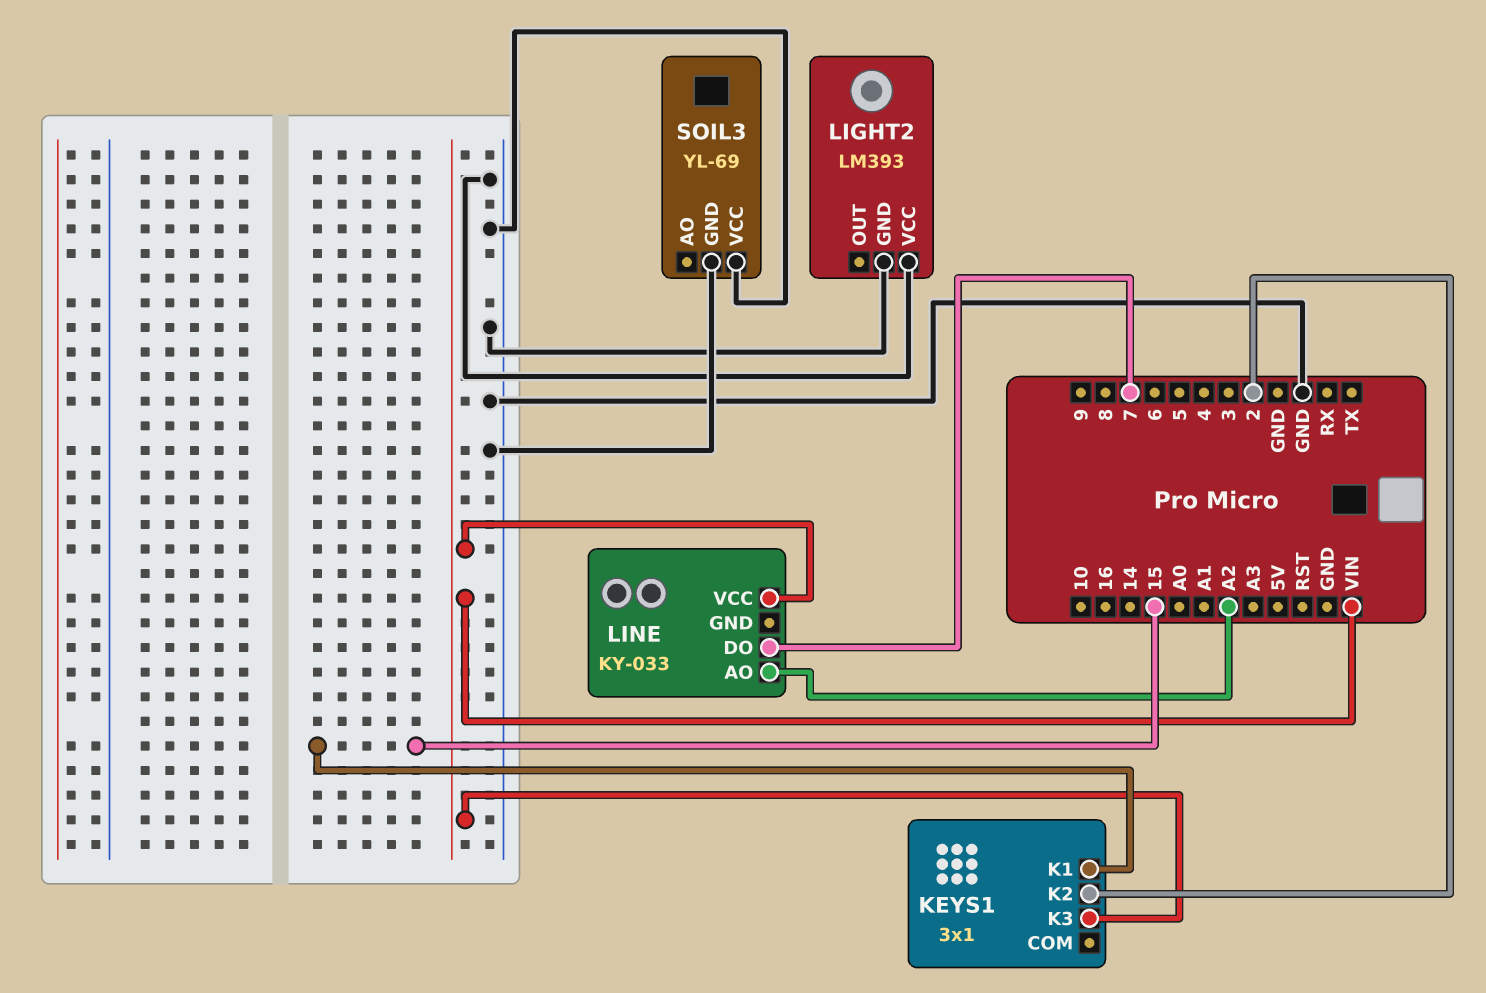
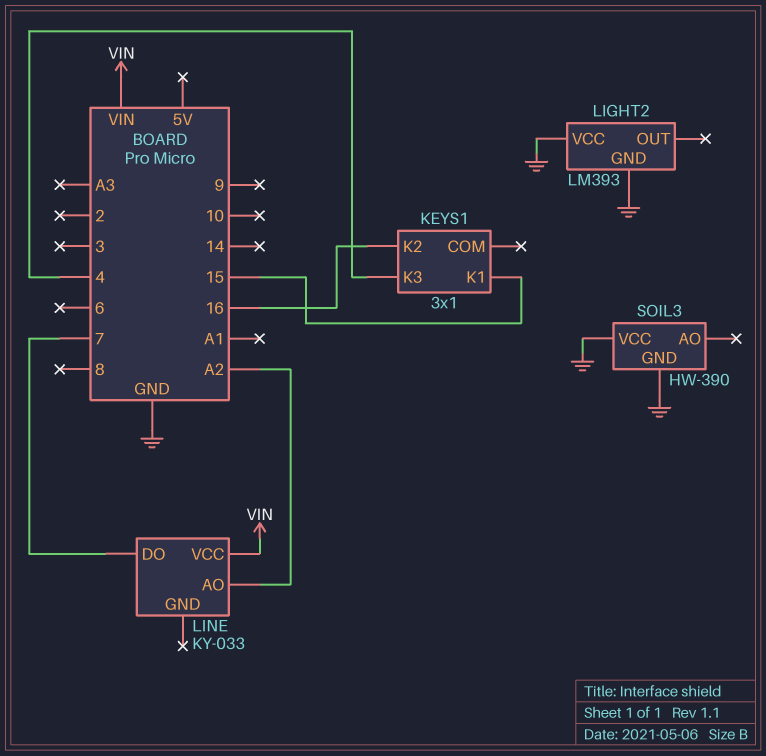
KEYS1 pin K2: 2 -> 16
KEYS1 pin K3: VIN -> 4
SOIL3: YL-69 -> HW-390

